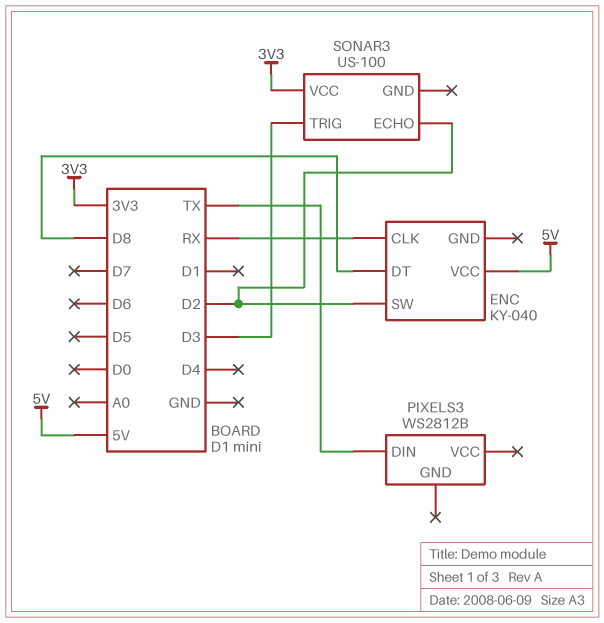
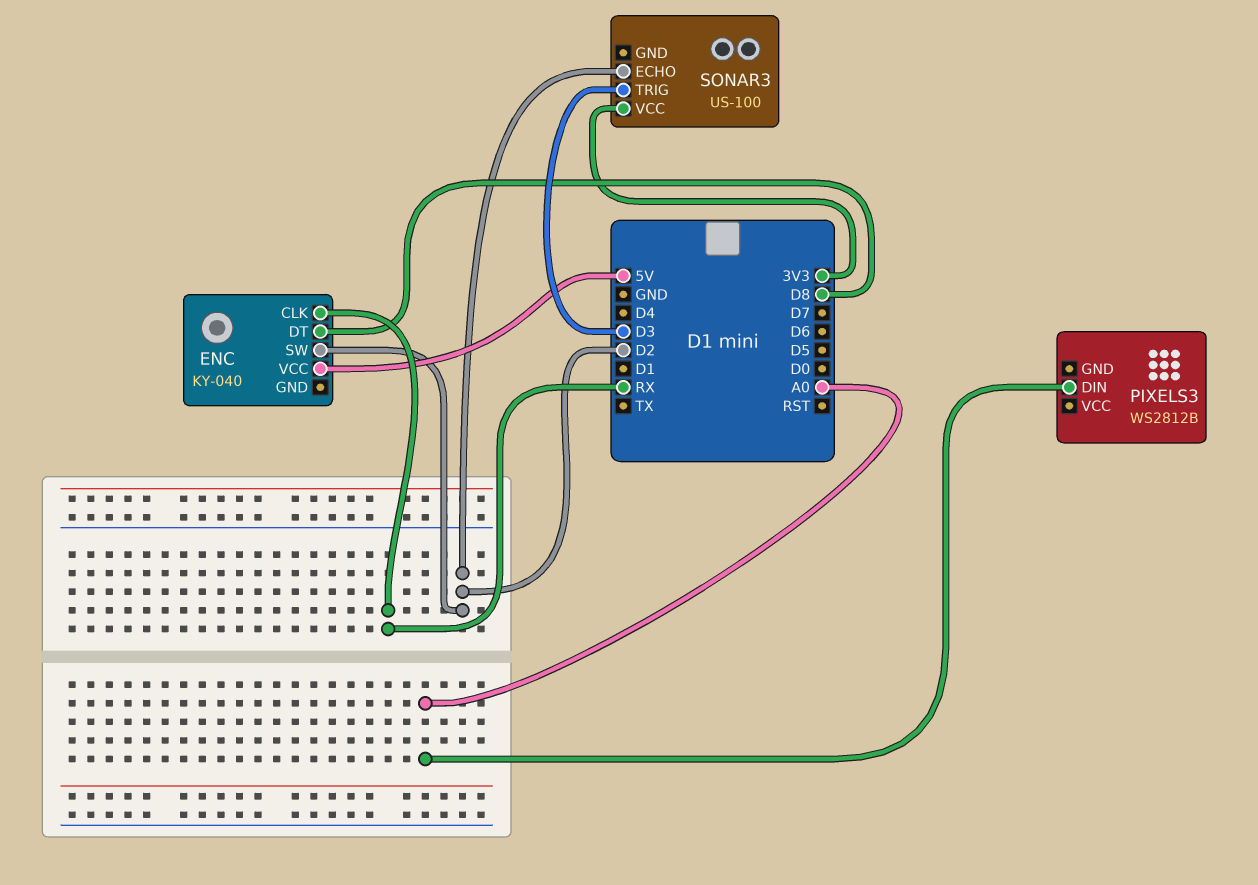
PIXELS3 pin DIN: TX -> A0

